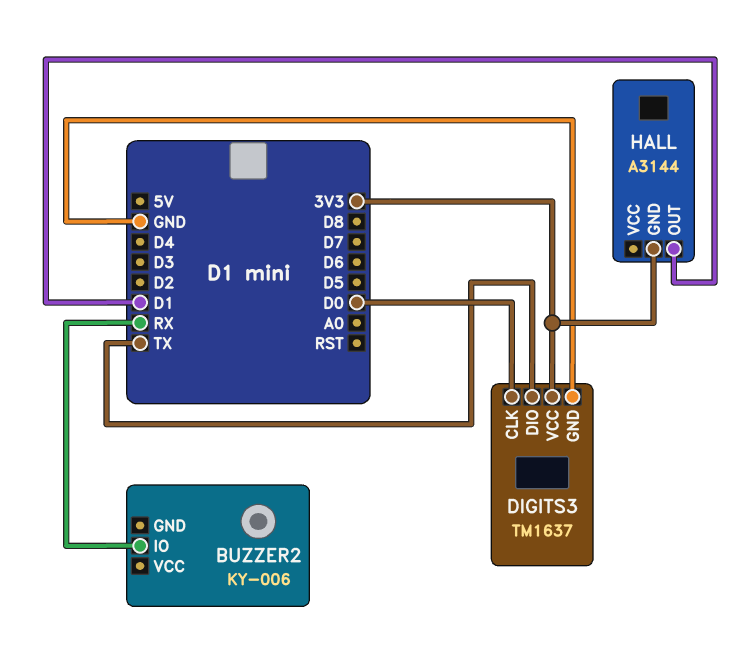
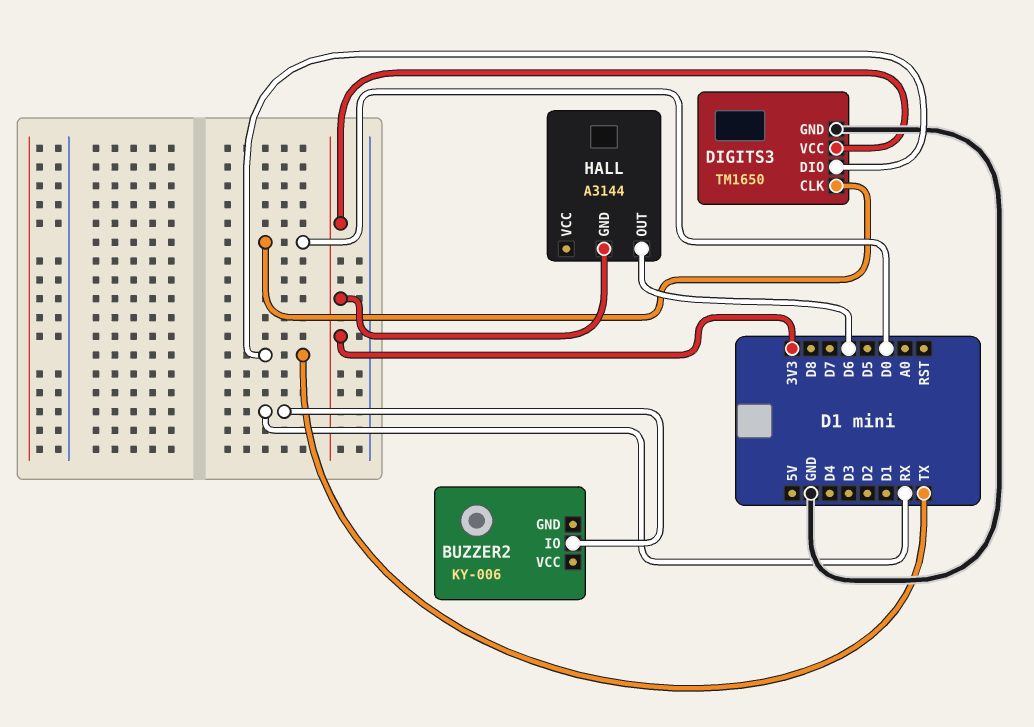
DIGITS3: TM1637 -> TM1650
HALL pin OUT: D1 -> D6

